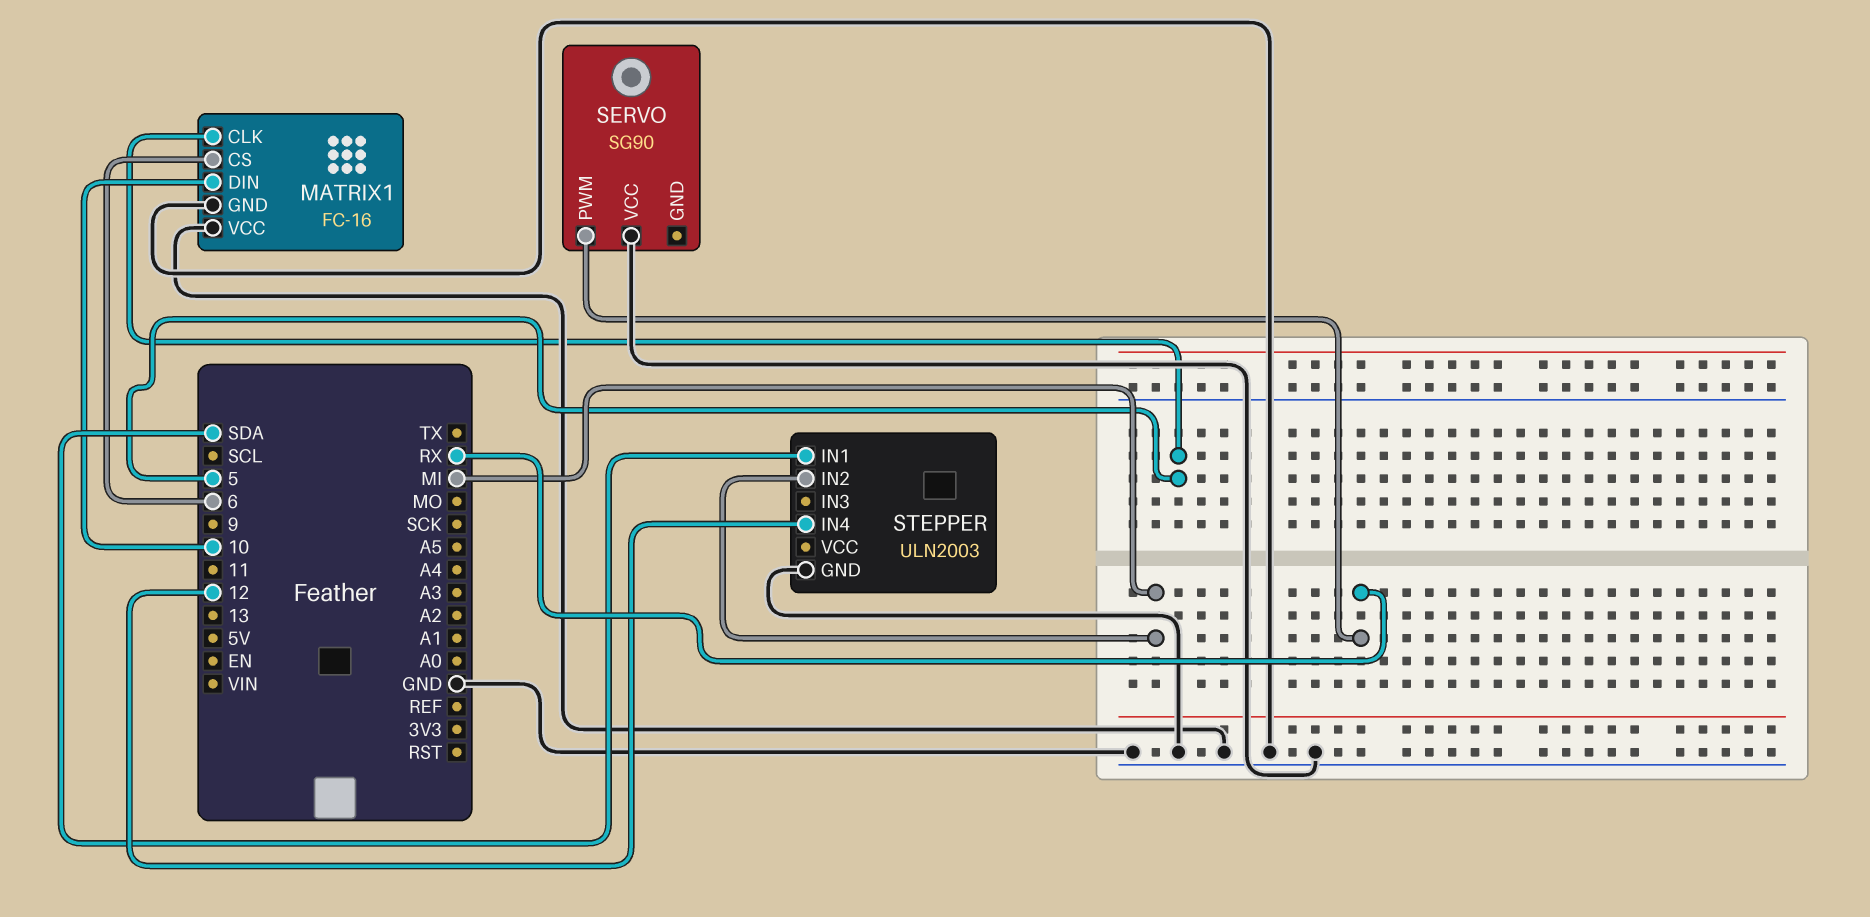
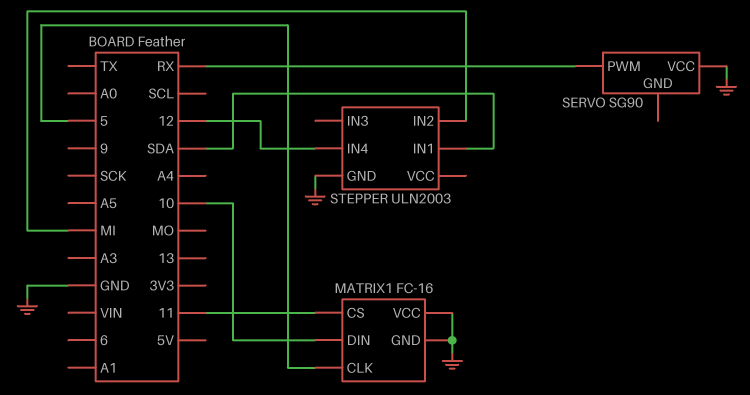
MATRIX1 pin CS: 6 -> 11

